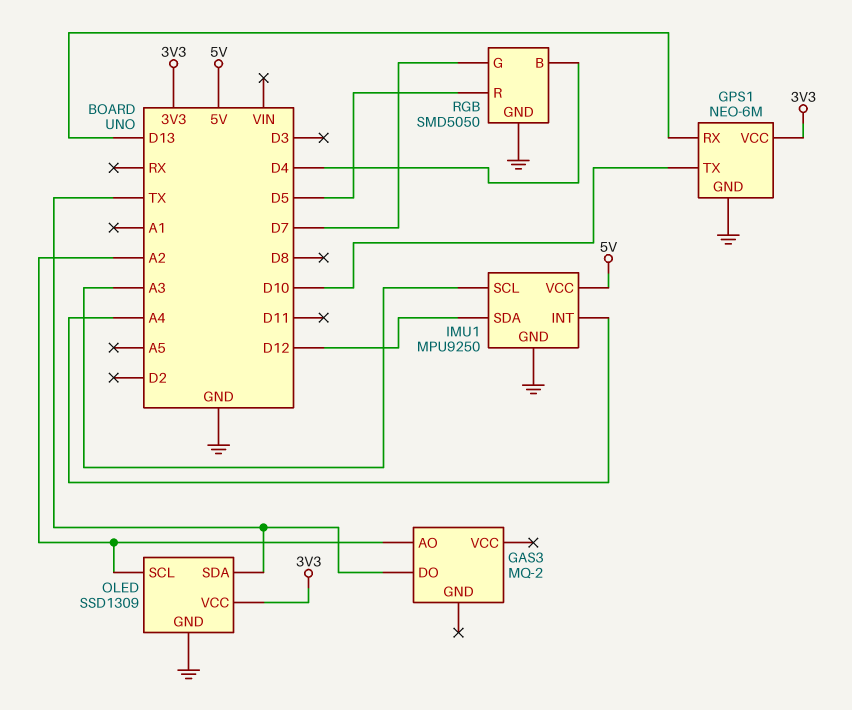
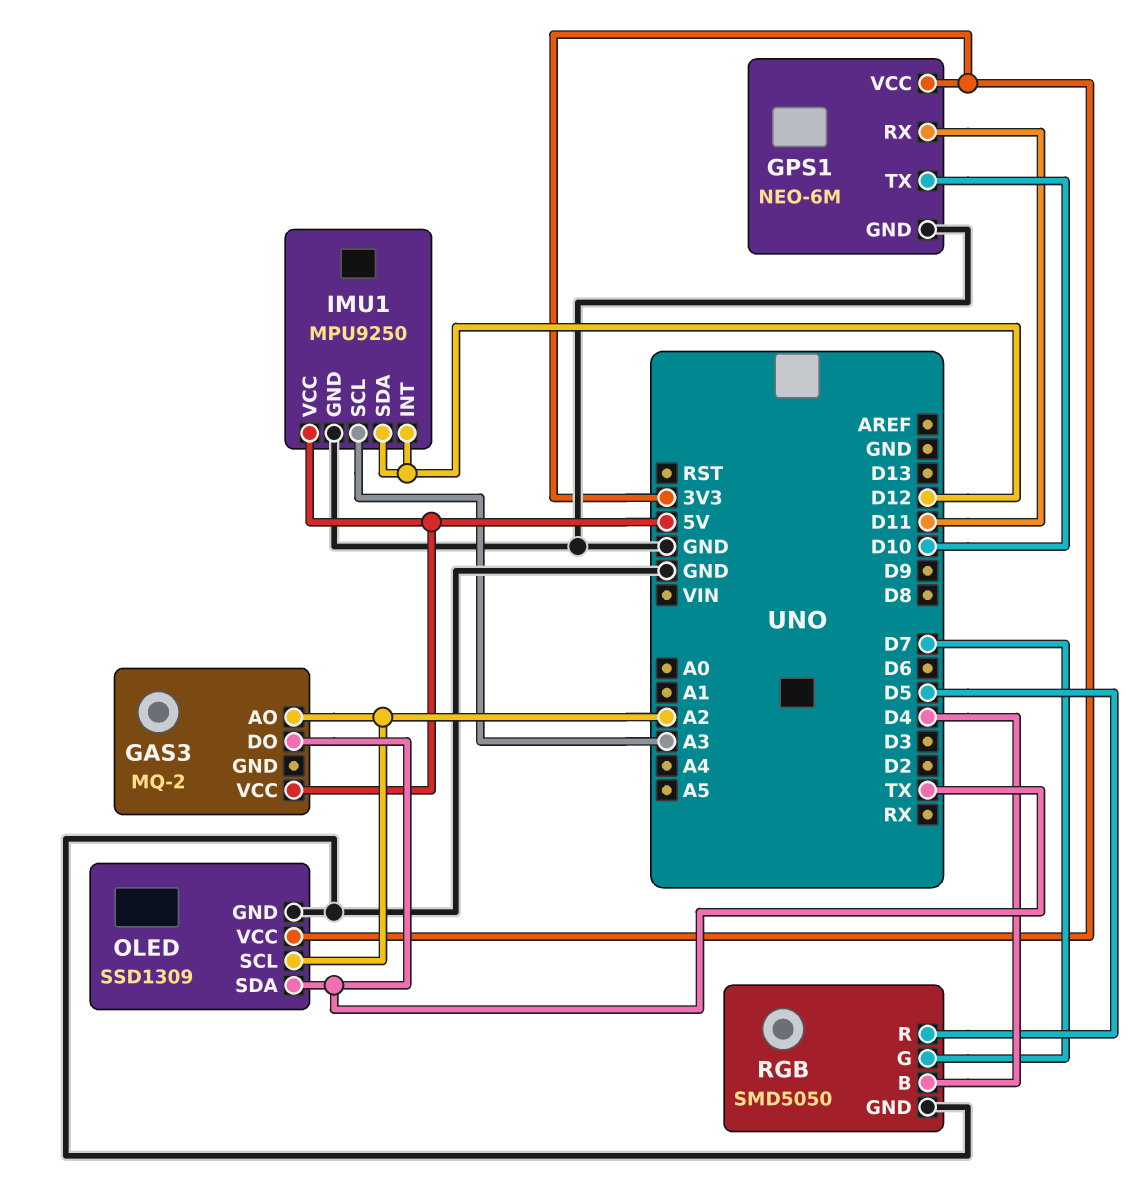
GAS3 pin VCC: none -> 5V
GPS1 pin RX: D13 -> D11
IMU1 pin INT: A4 -> D12

